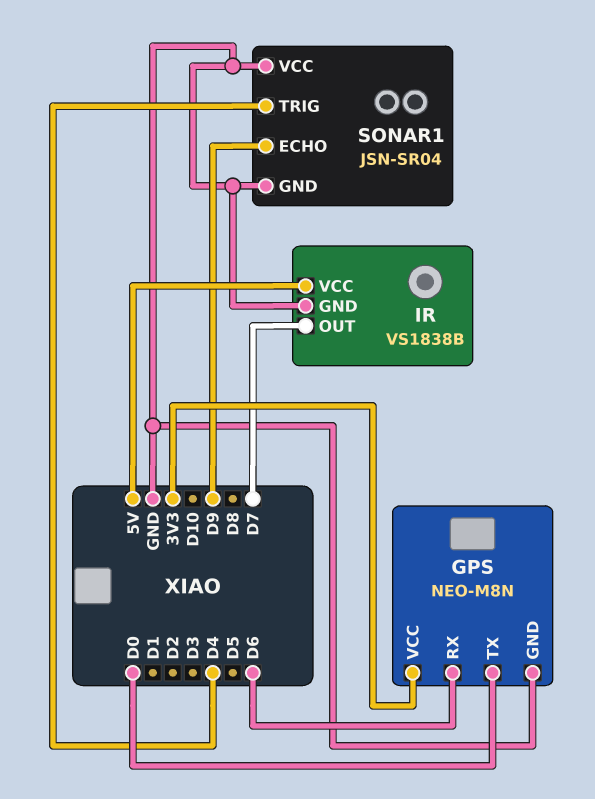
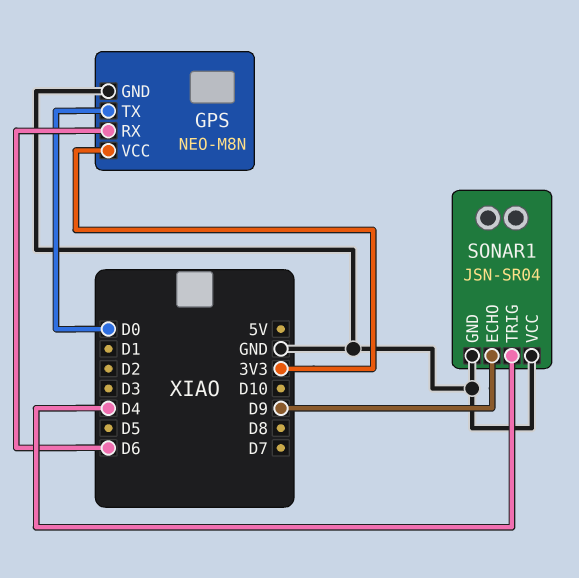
IR: VS1838B -> none
IR pin GND: GND -> none
IR pin OUT: D7 -> none
IR pin VCC: 5V -> none

